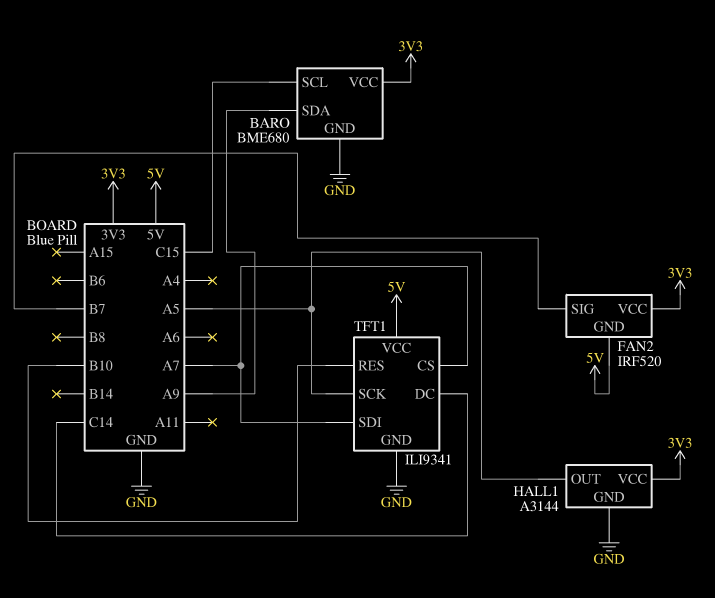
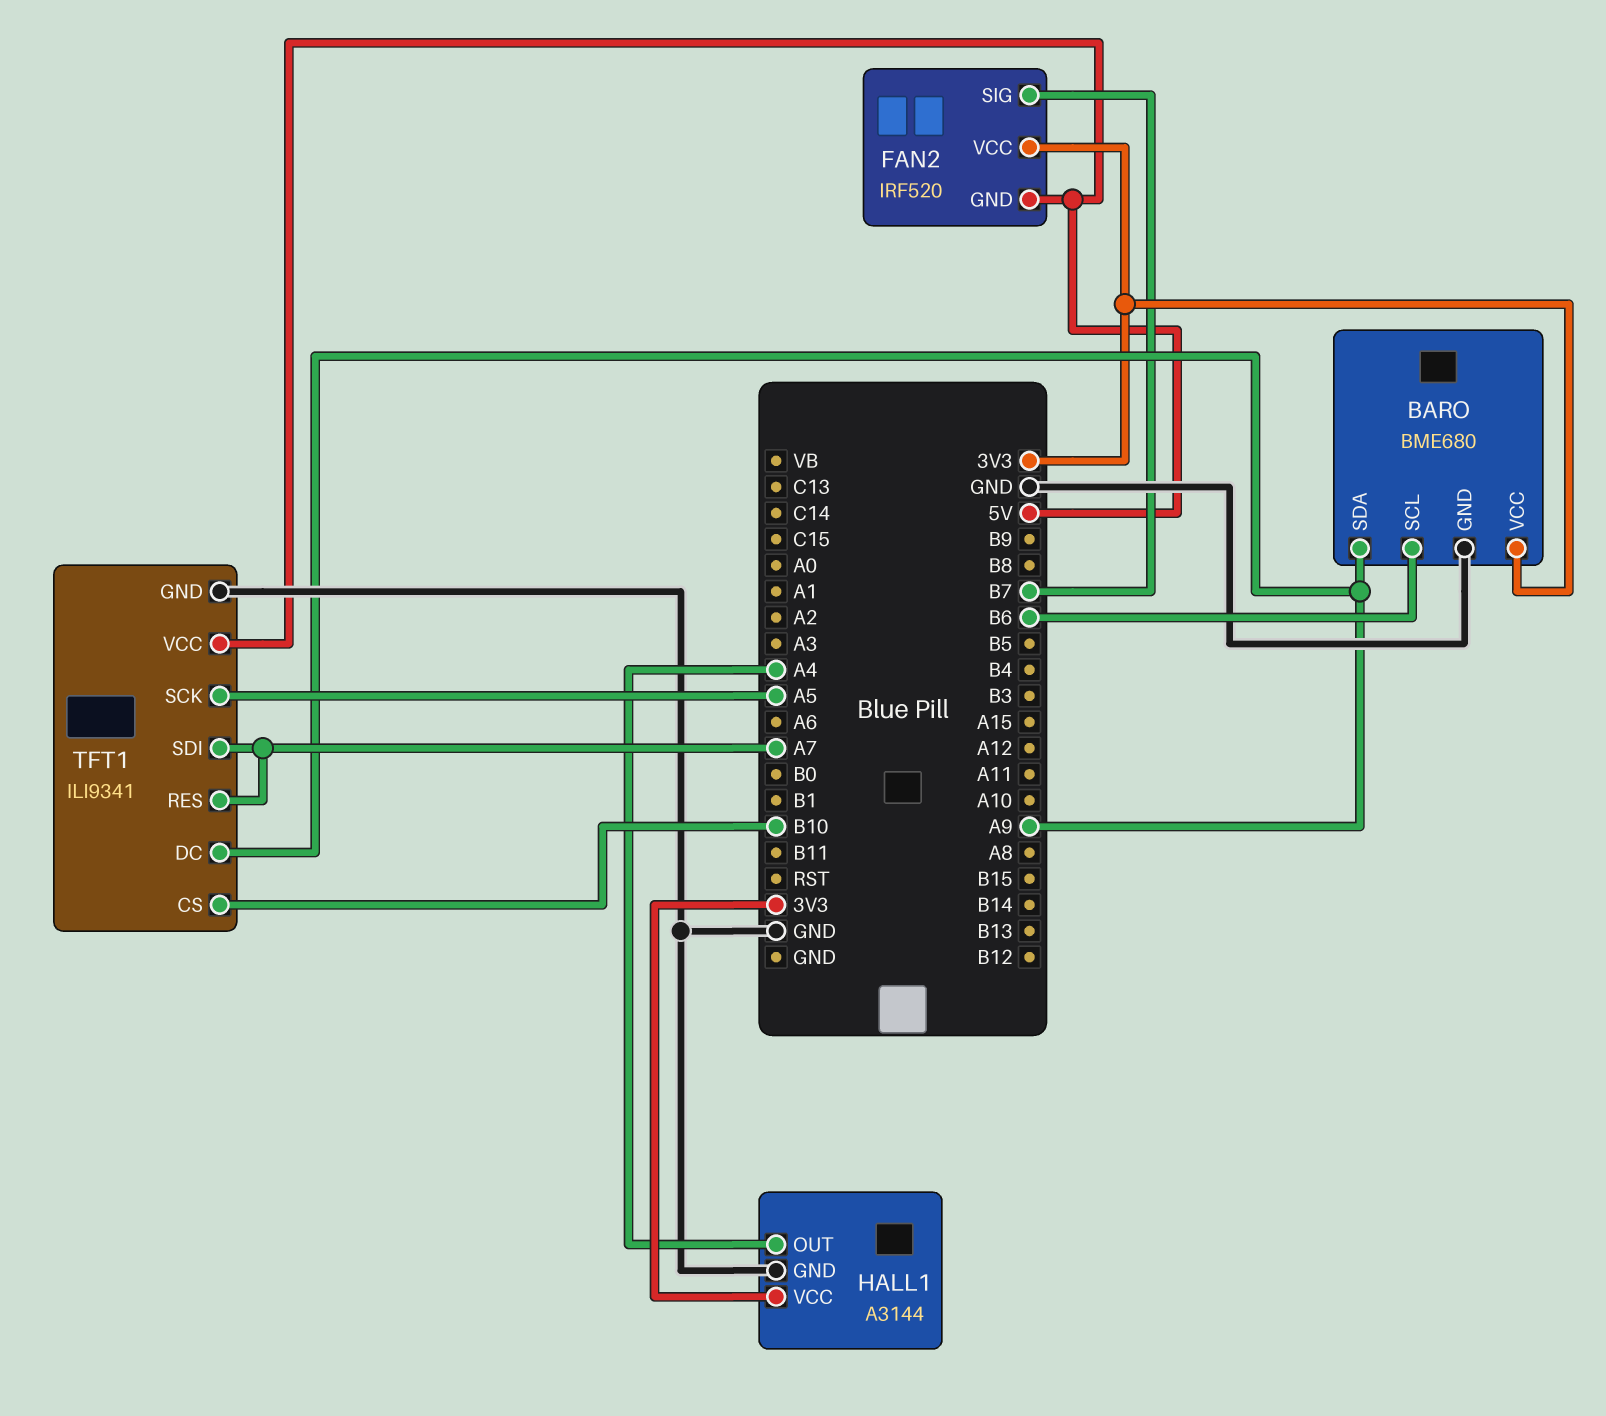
BARO pin SCL: C15 -> B6
HALL1 pin OUT: A5 -> A4
TFT1 pin CS: A7 -> B10
TFT1 pin DC: C14 -> A9
TFT1 pin RES: B10 -> A7

